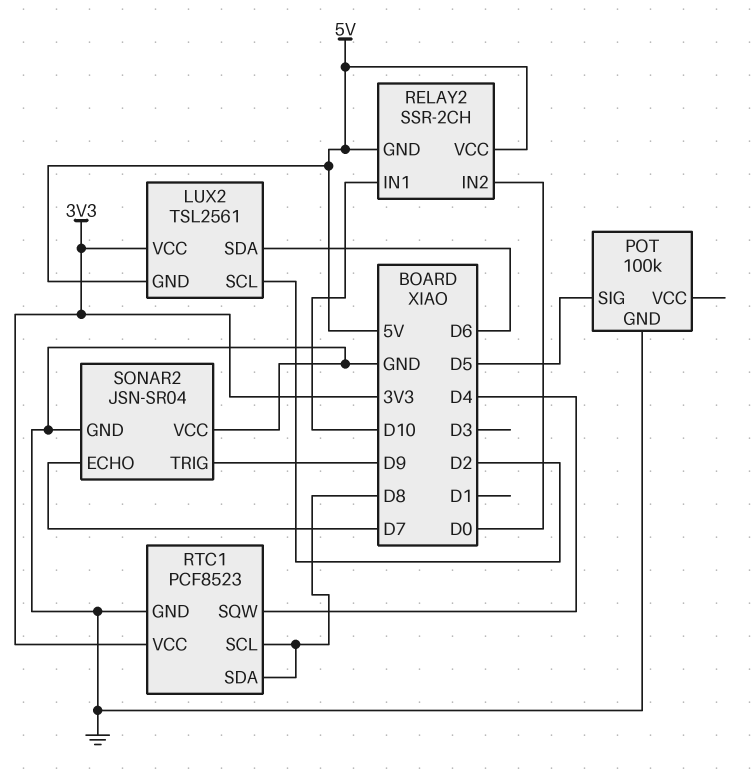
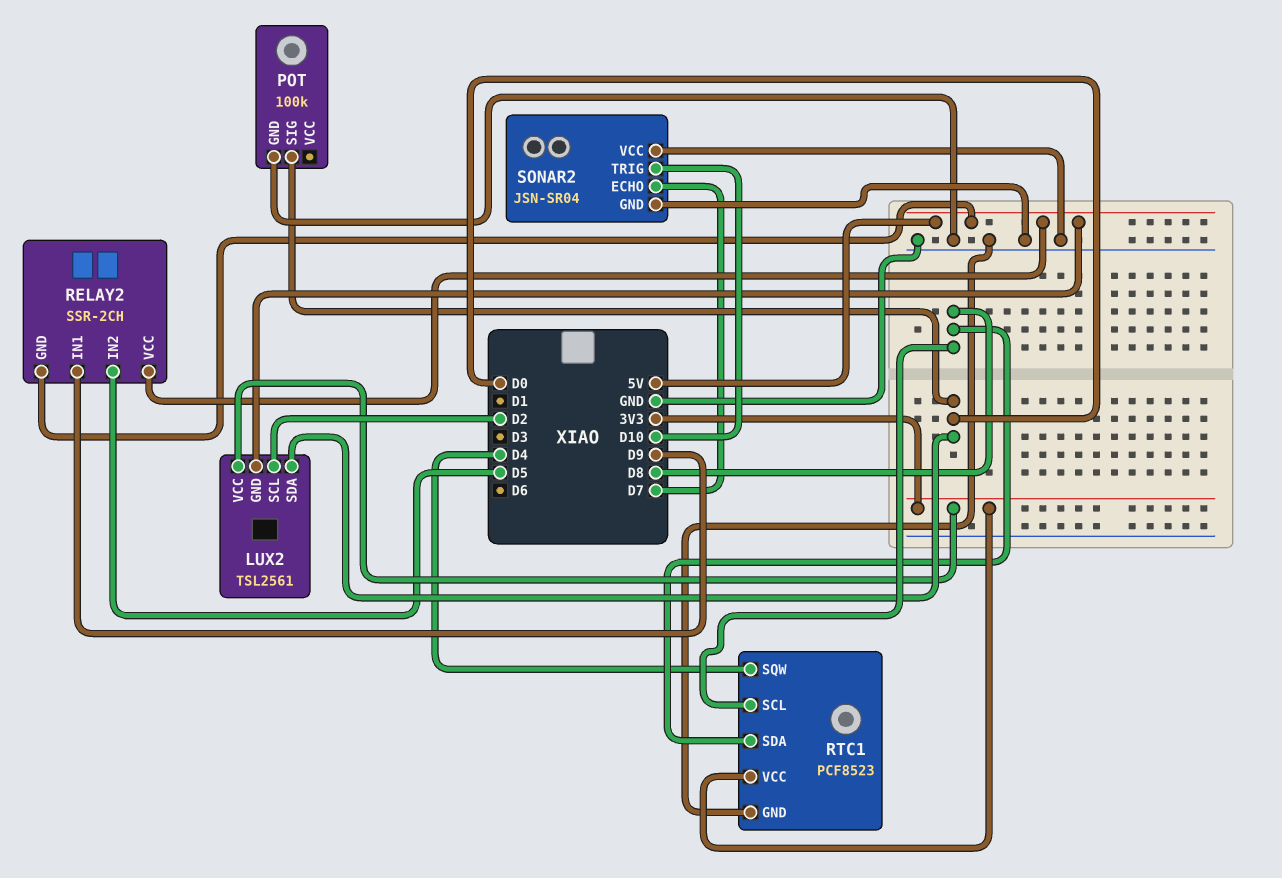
LUX2 pin SDA: D6 -> D0
POT pin SIG: D5 -> D0
RELAY2 pin IN1: D10 -> D9
RELAY2 pin IN2: D0 -> D5
SONAR2 pin TRIG: D9 -> D10

